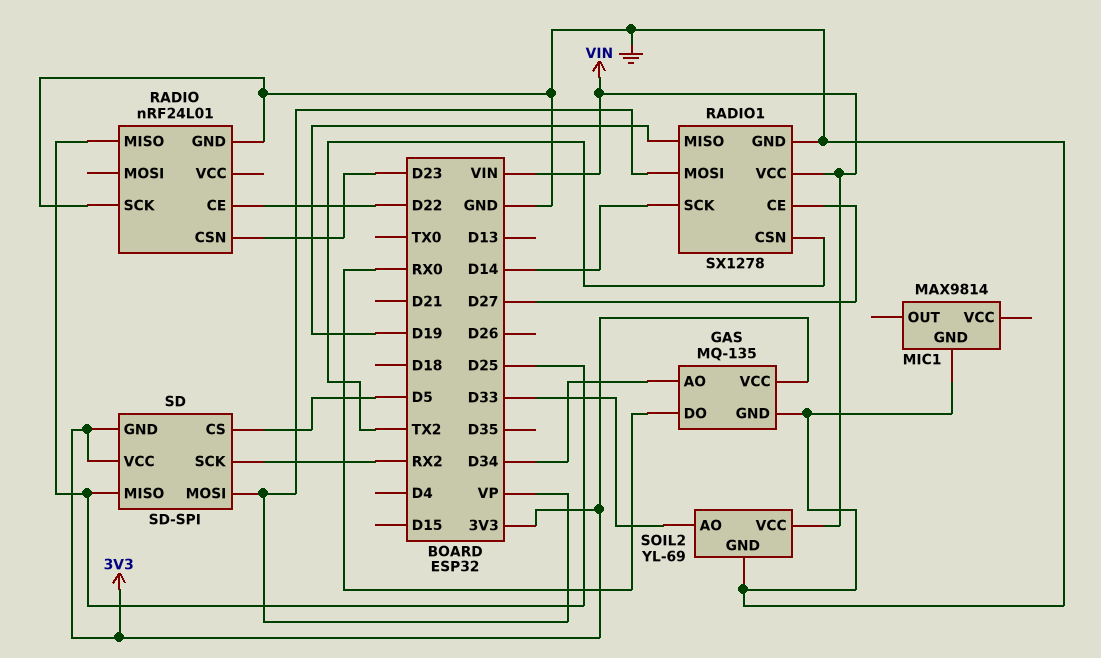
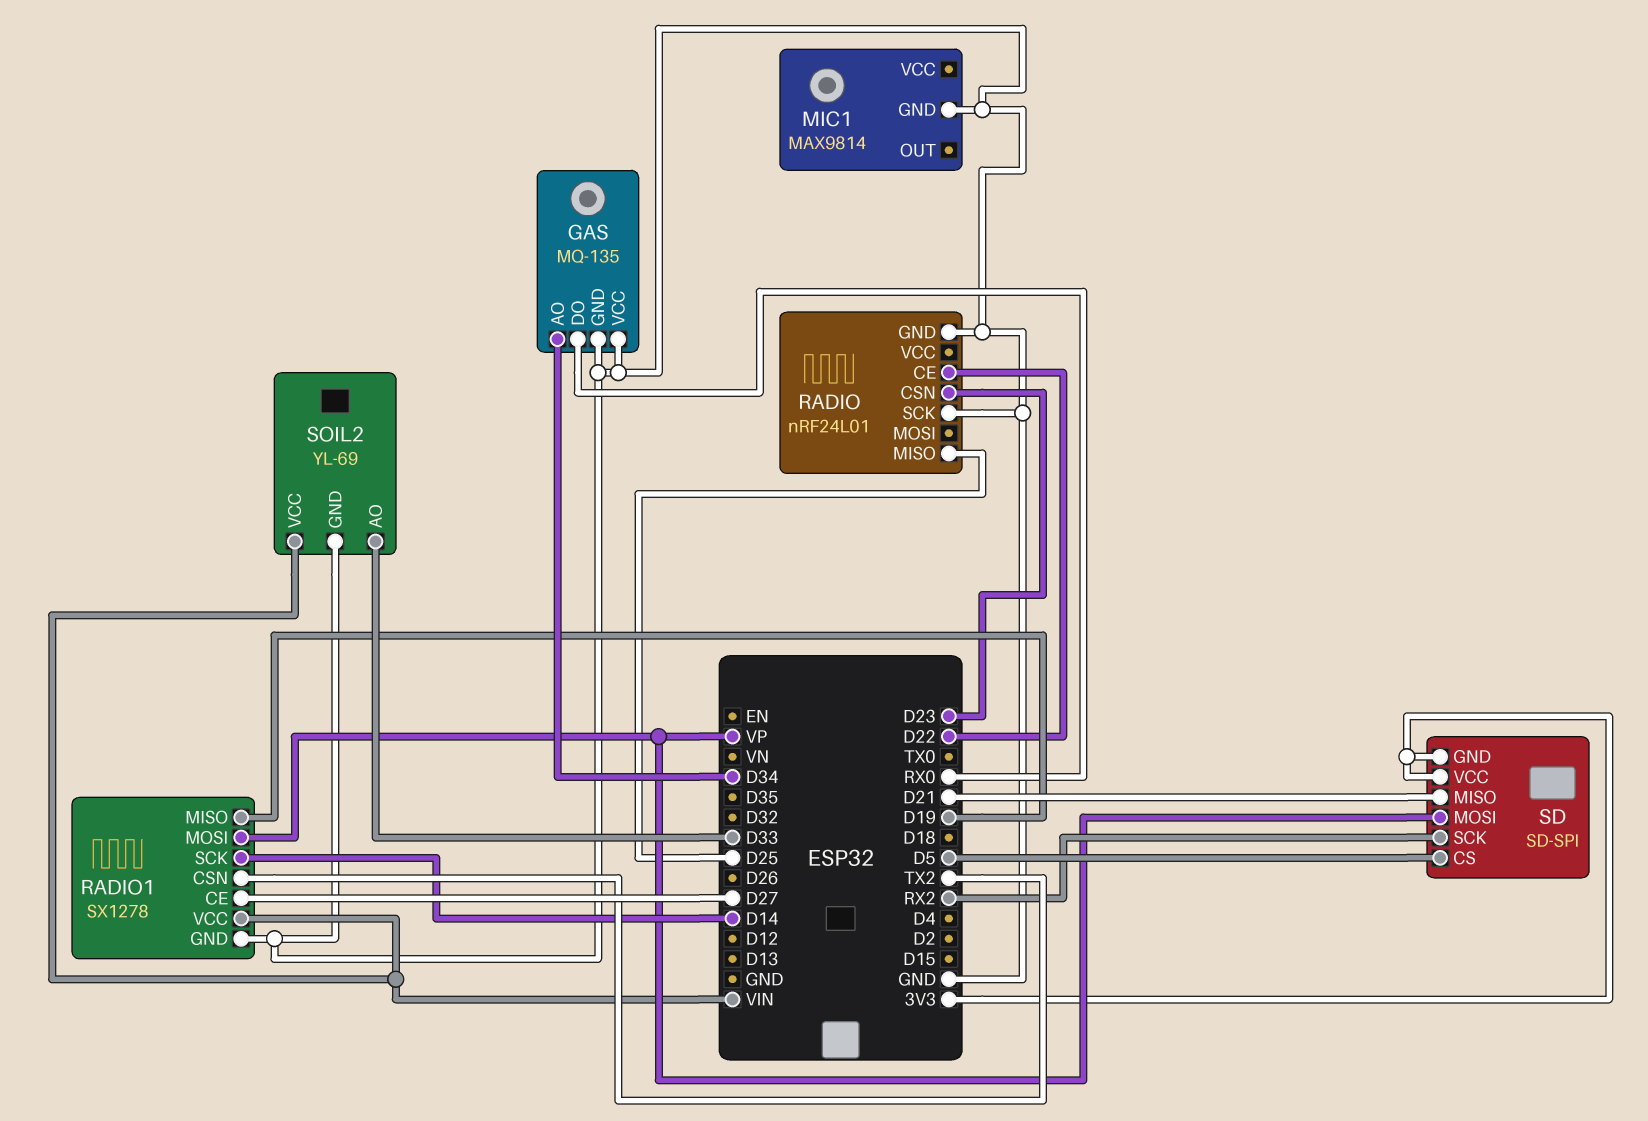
GAS pin VCC: 3V3 -> GND
SD pin MISO: D25 -> D21

